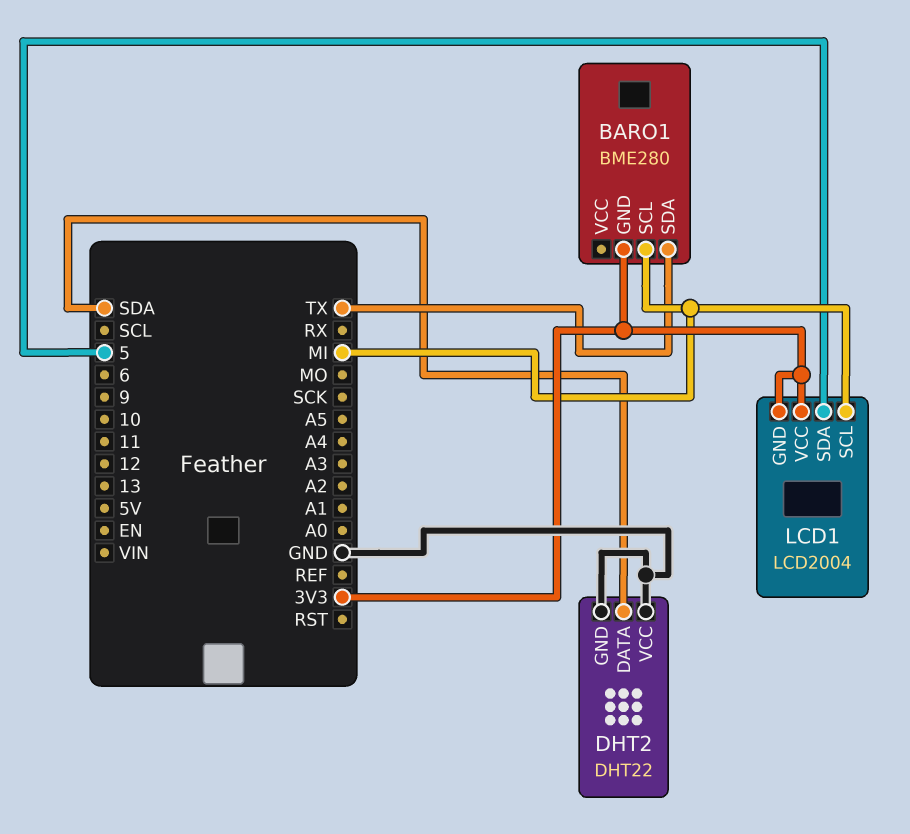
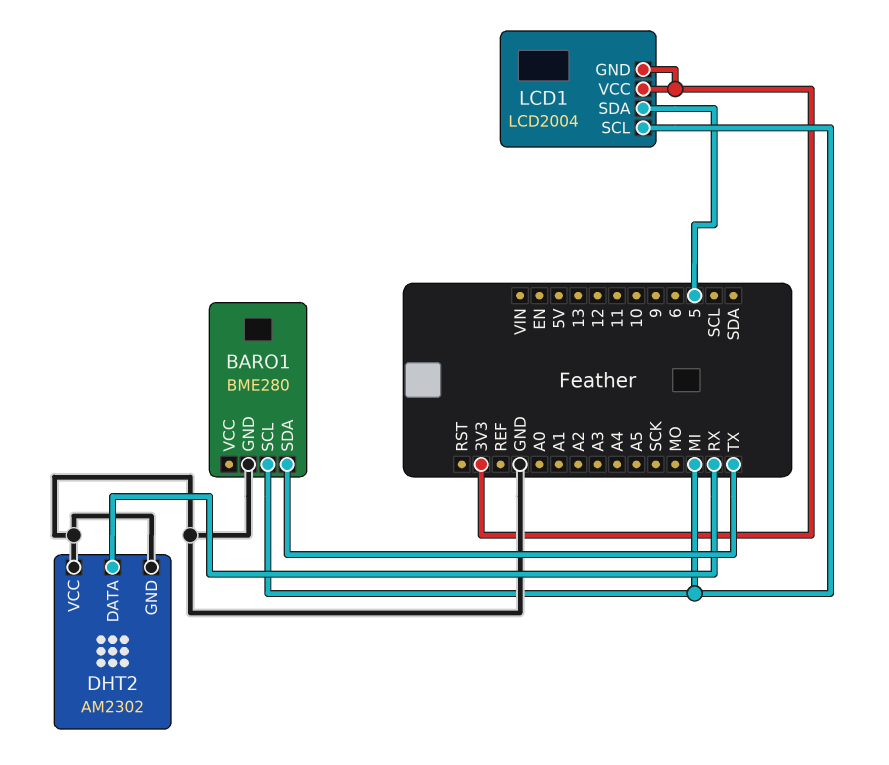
BARO1 pin GND: 3V3 -> GND
DHT2: DHT22 -> AM2302
DHT2 pin DATA: SDA -> RX

